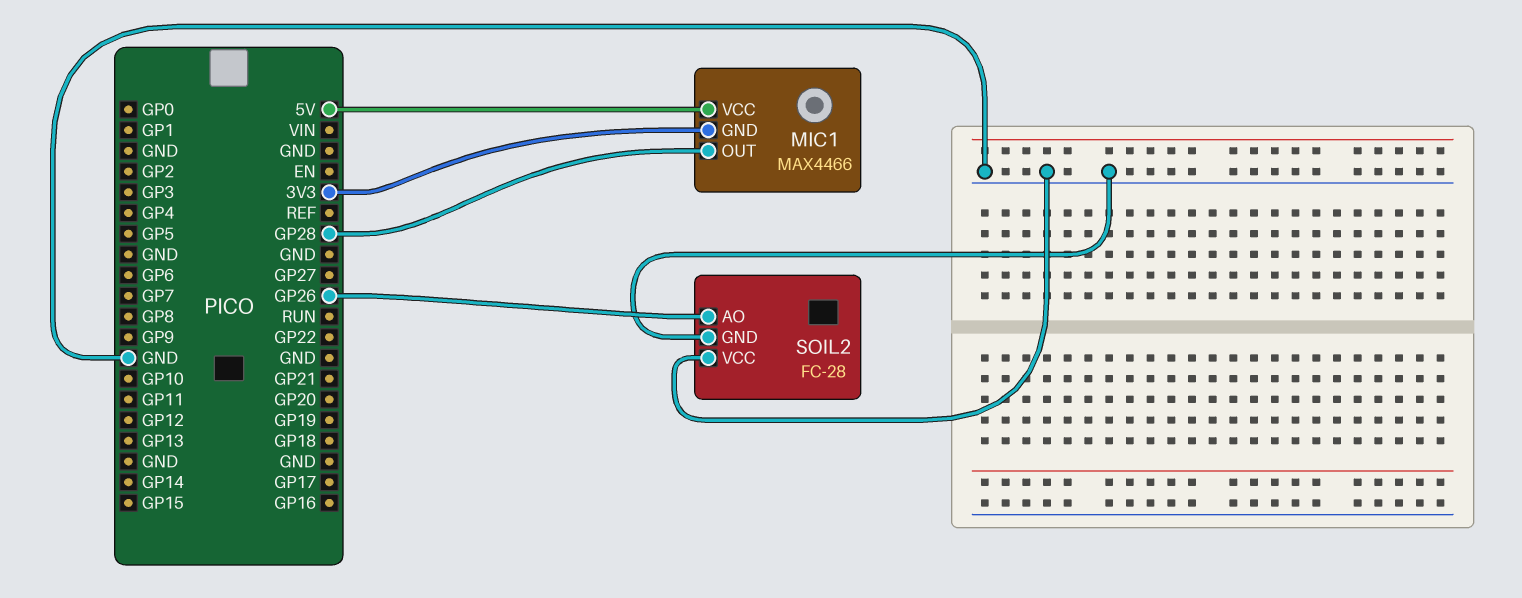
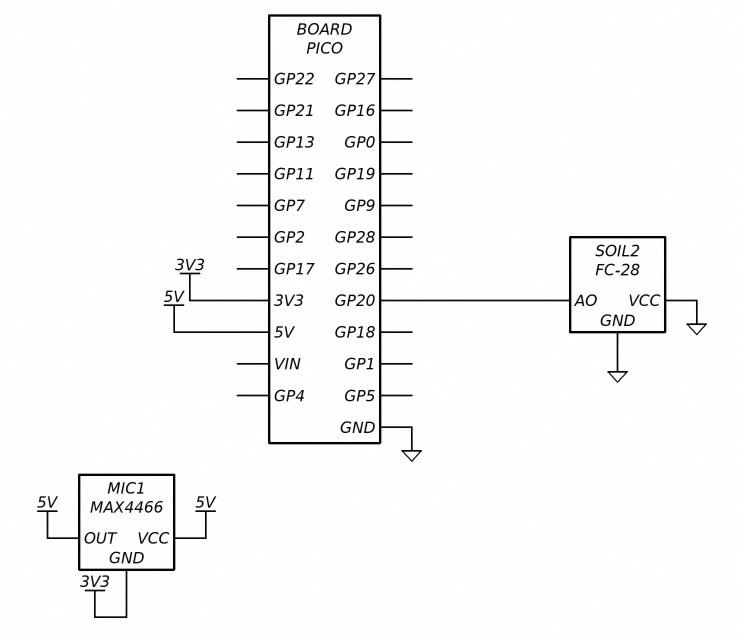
MIC1 pin OUT: GP28 -> 5V
SOIL2 pin AO: GP26 -> GP20

